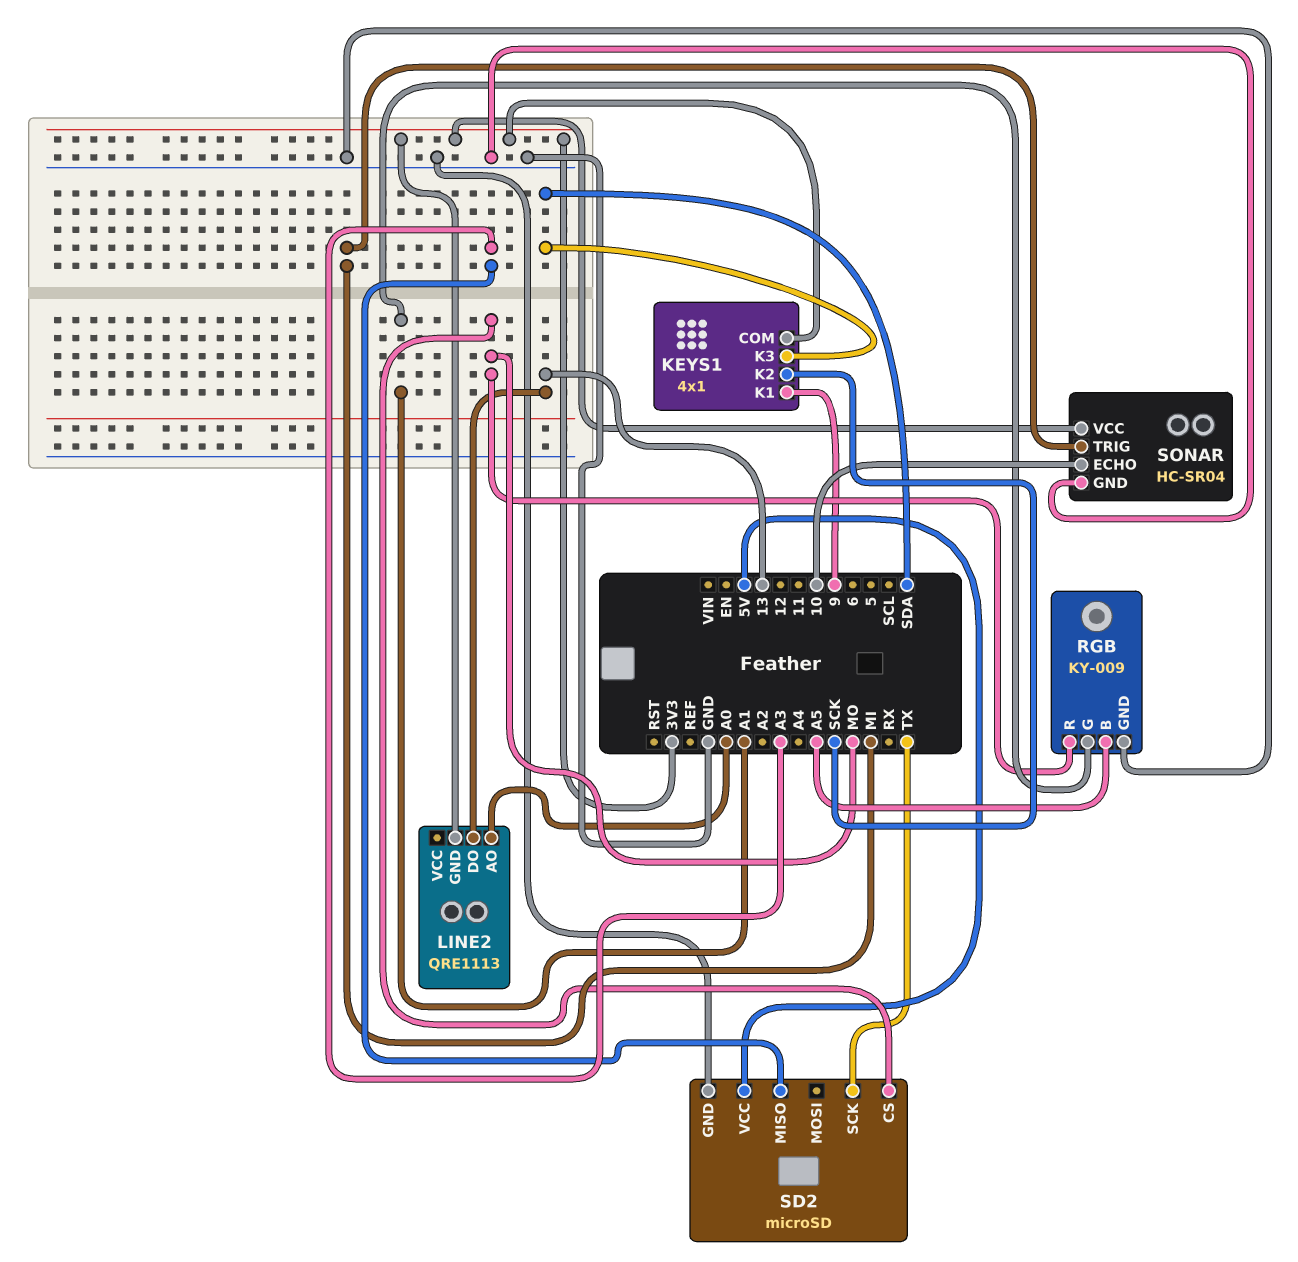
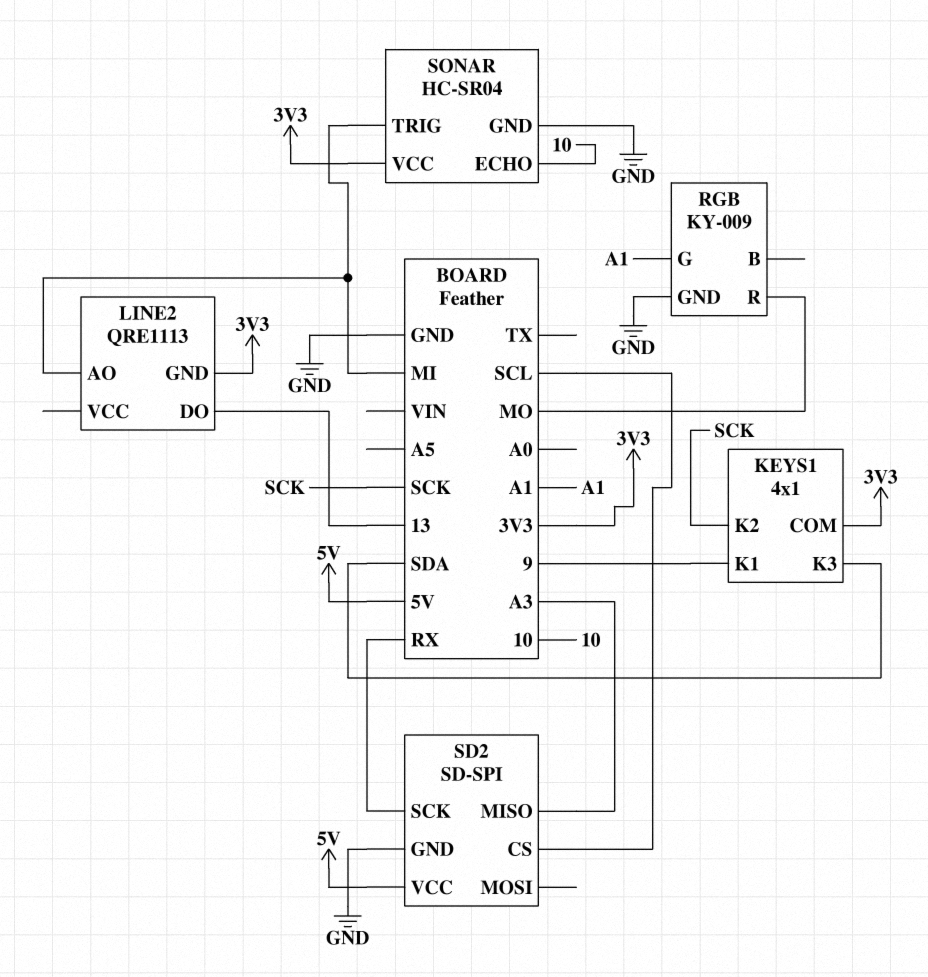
LINE2 pin AO: A0 -> MI
RGB pin B: A5 -> none
SD2: microSD -> SD-SPI
SD2 pin CS: MO -> SCL
SD2 pin SCK: TX -> RX

